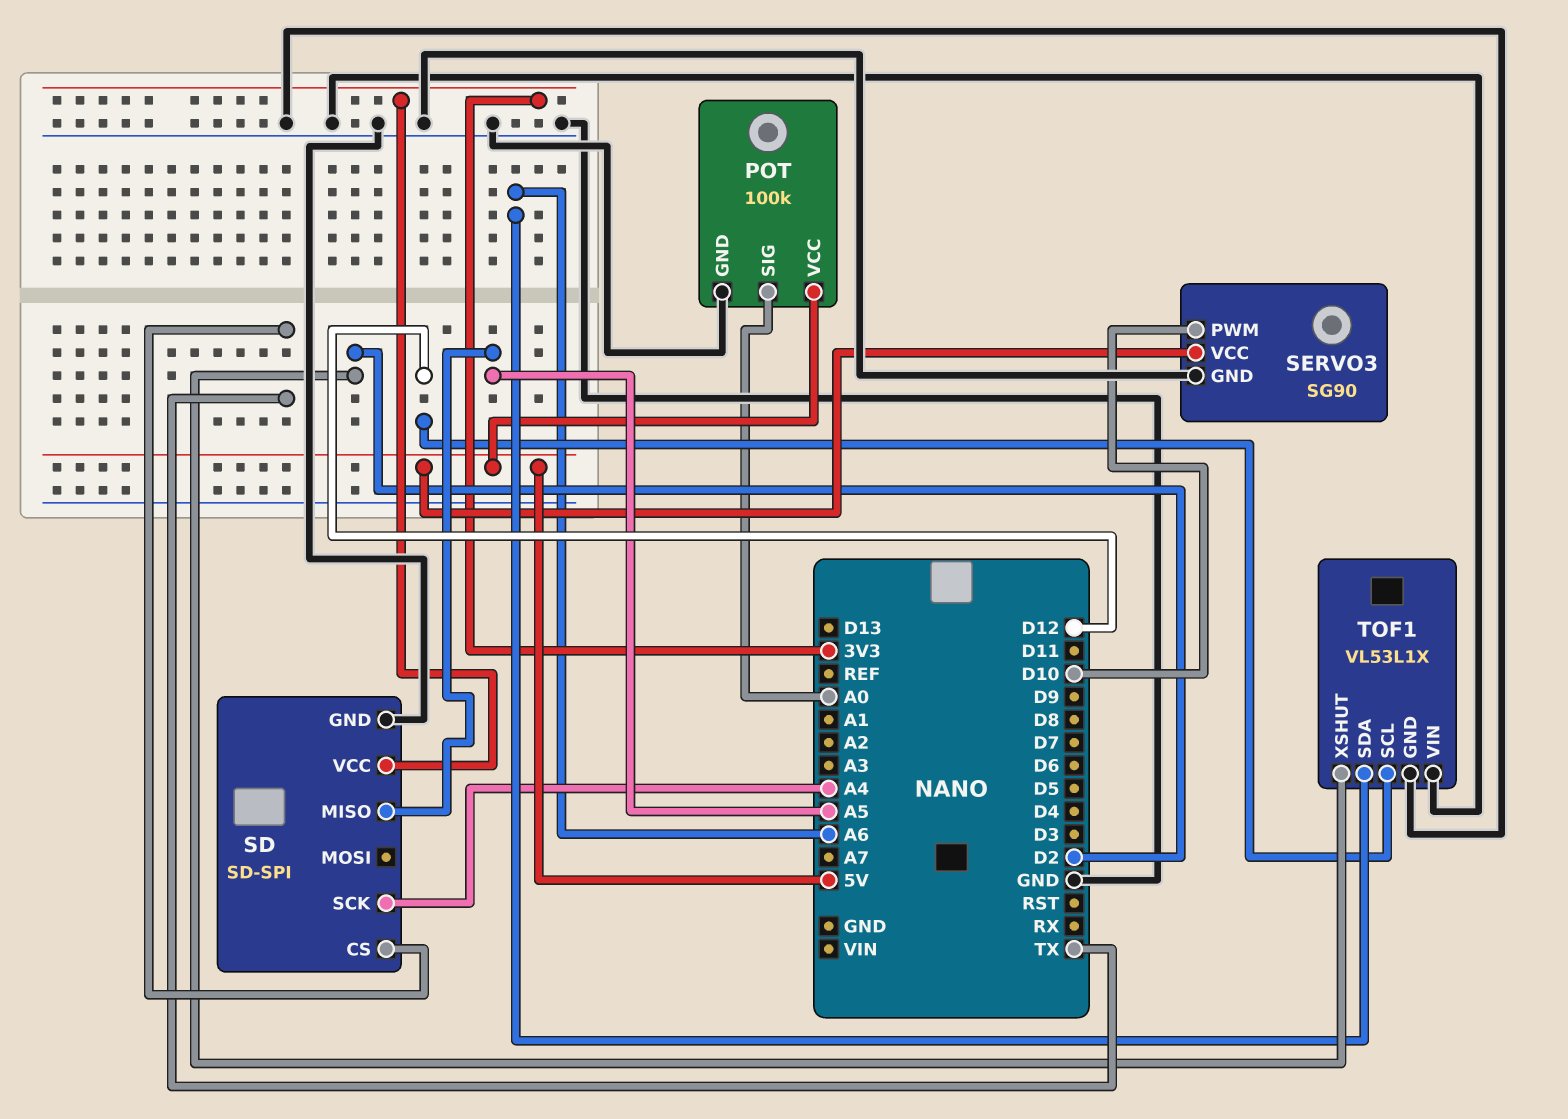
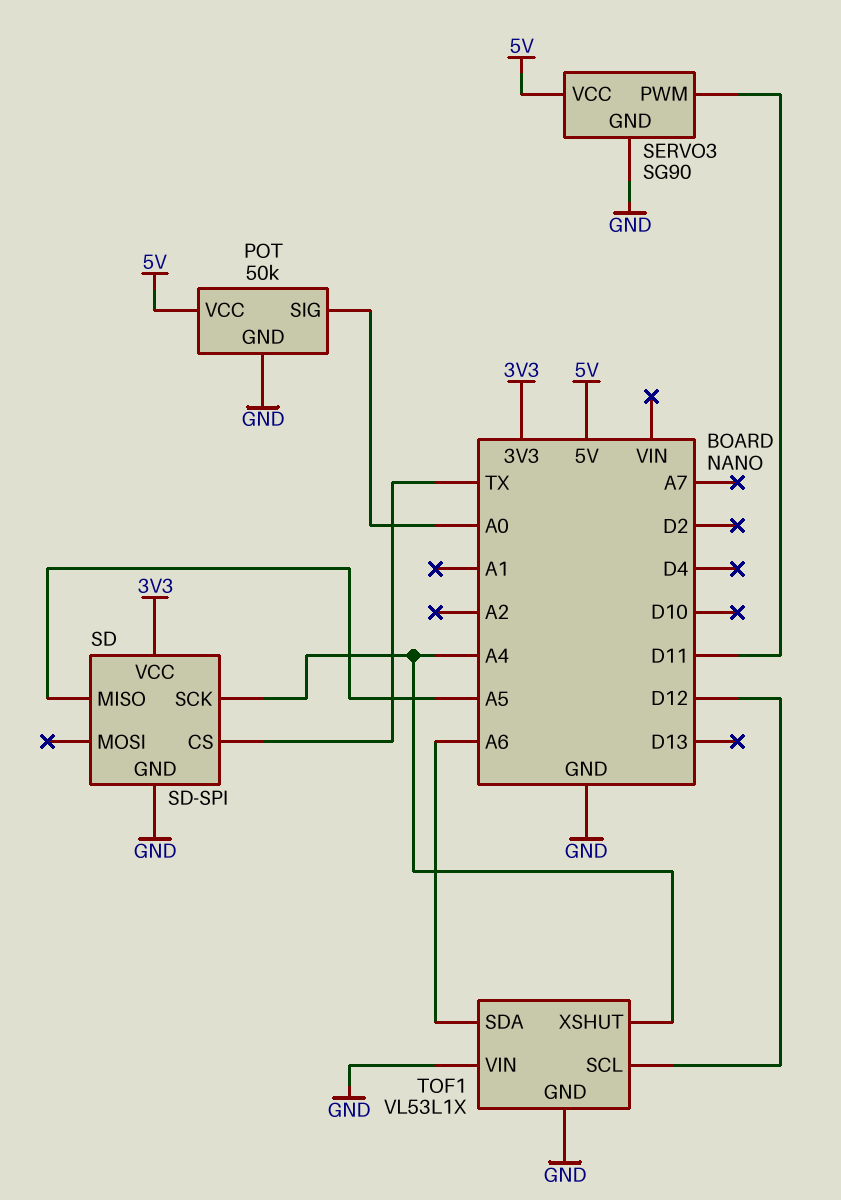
POT: 100k -> 50k
SERVO3 pin PWM: D10 -> D11
TOF1 pin XSHUT: D2 -> A4

